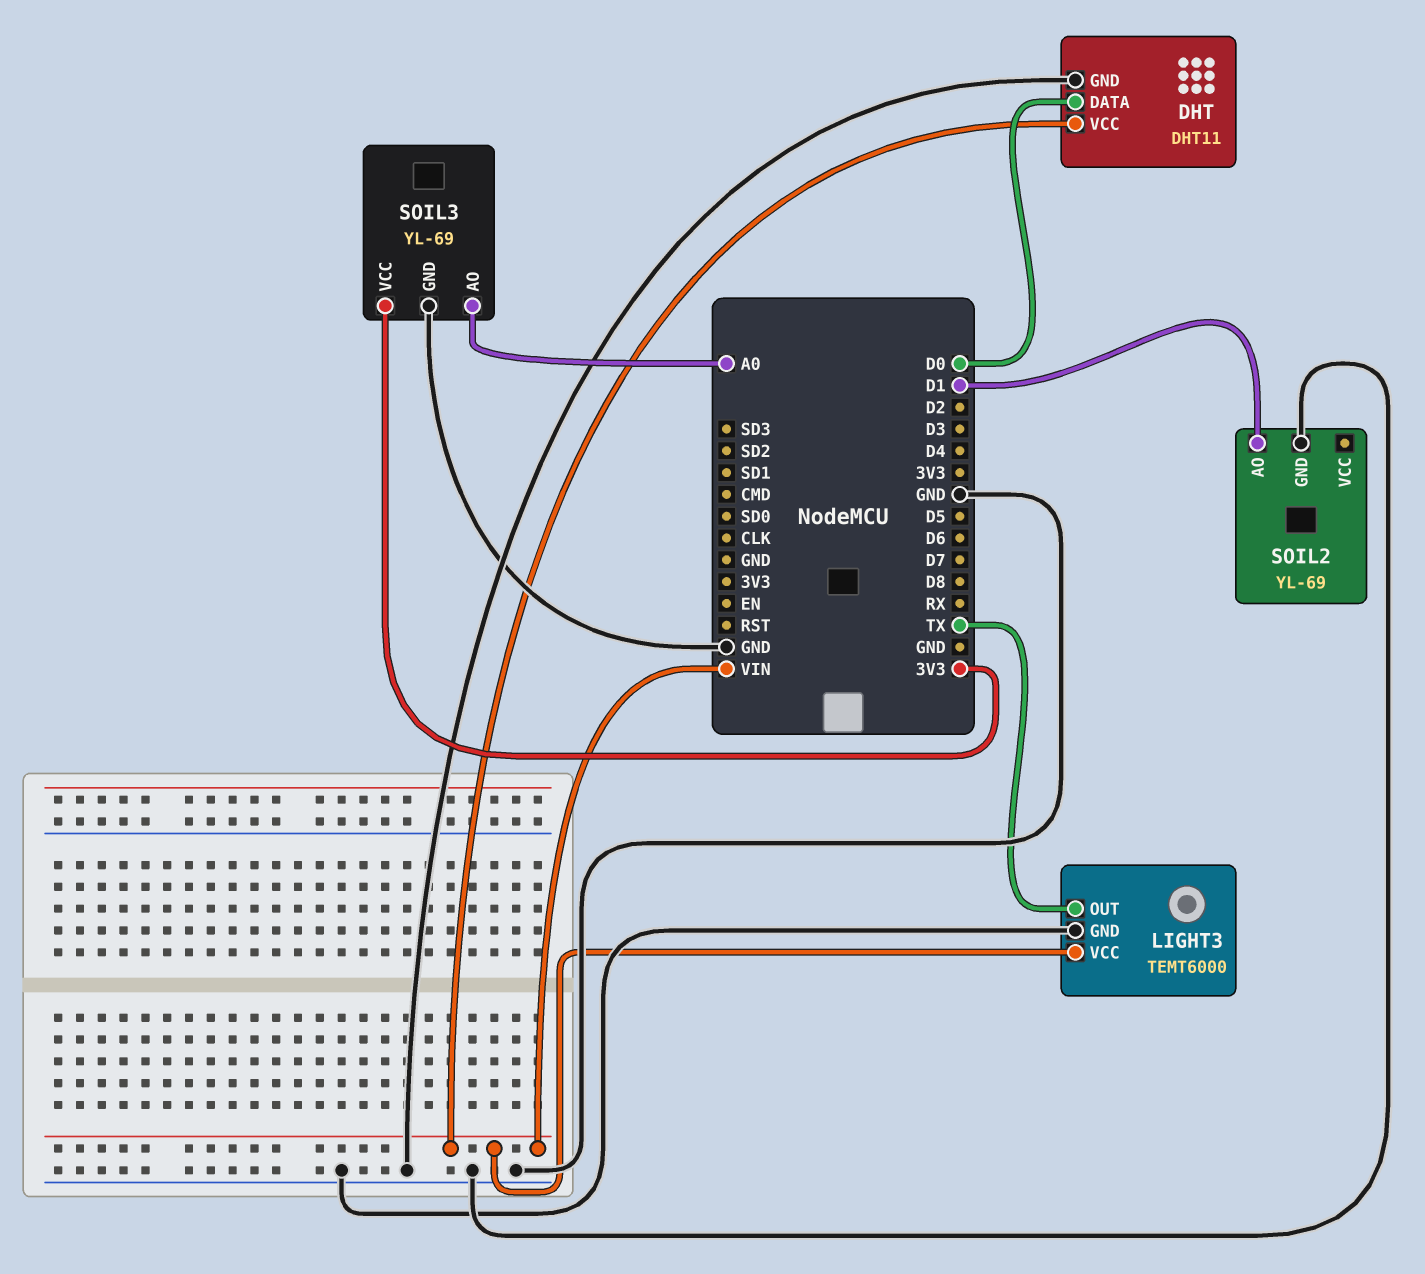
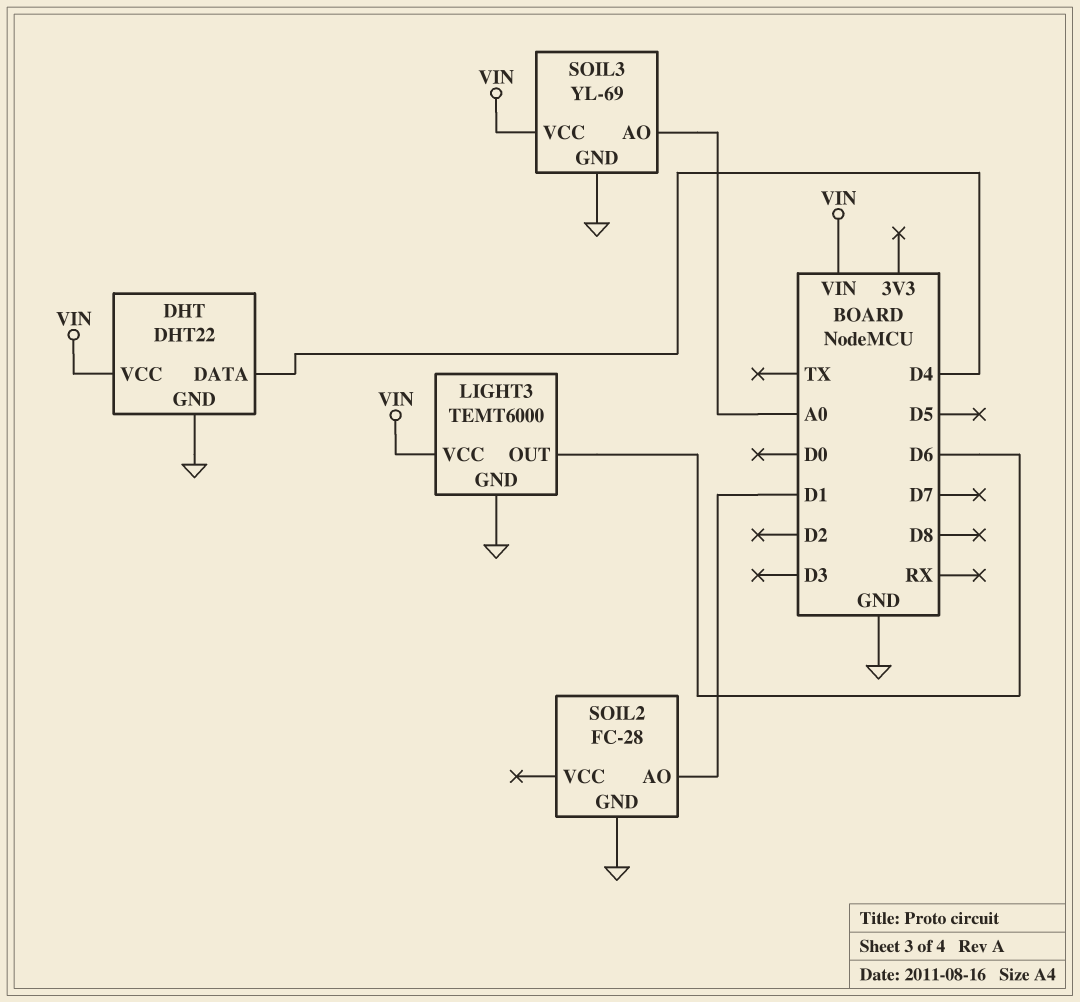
DHT: DHT11 -> DHT22
DHT pin DATA: D0 -> D4
LIGHT3 pin OUT: TX -> D6
SOIL2: YL-69 -> FC-28
SOIL3 pin VCC: 3V3 -> VIN

